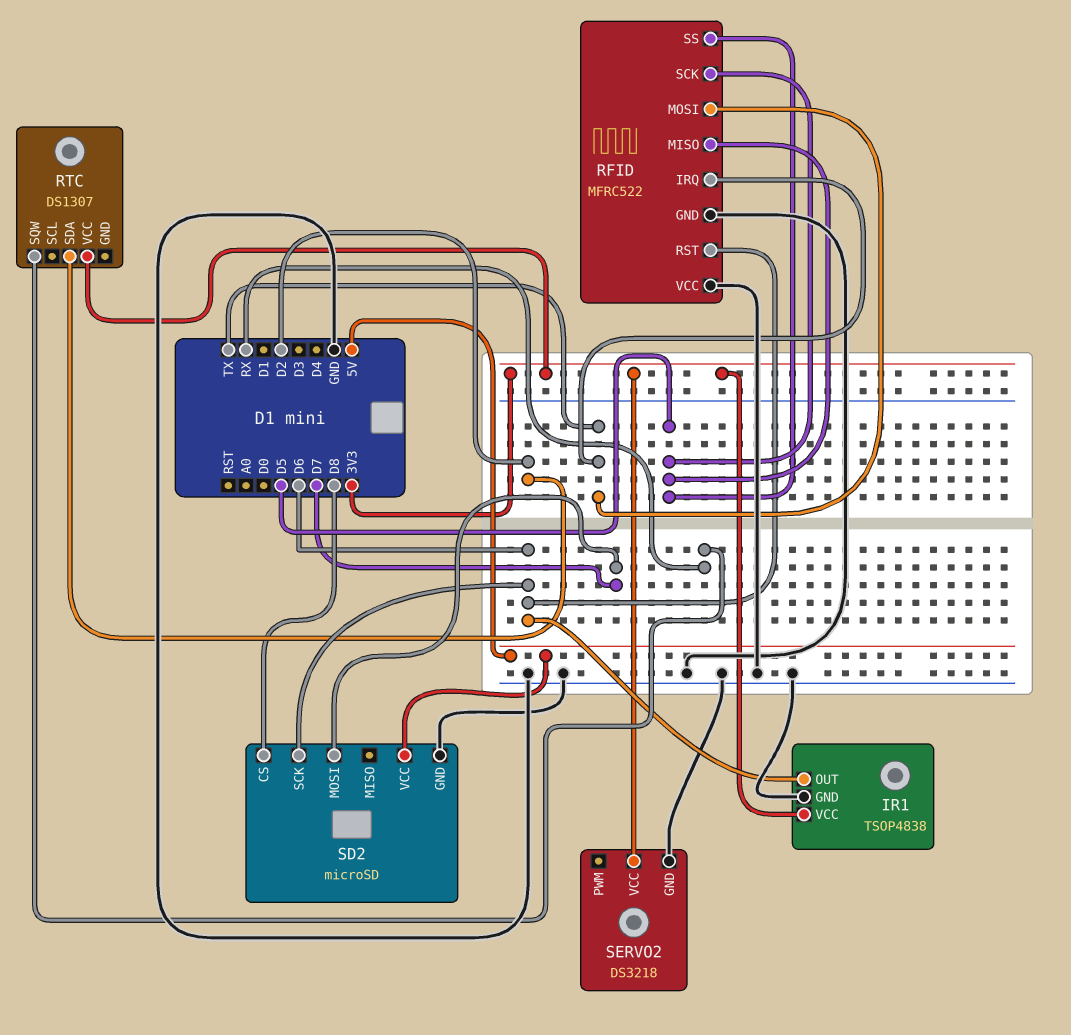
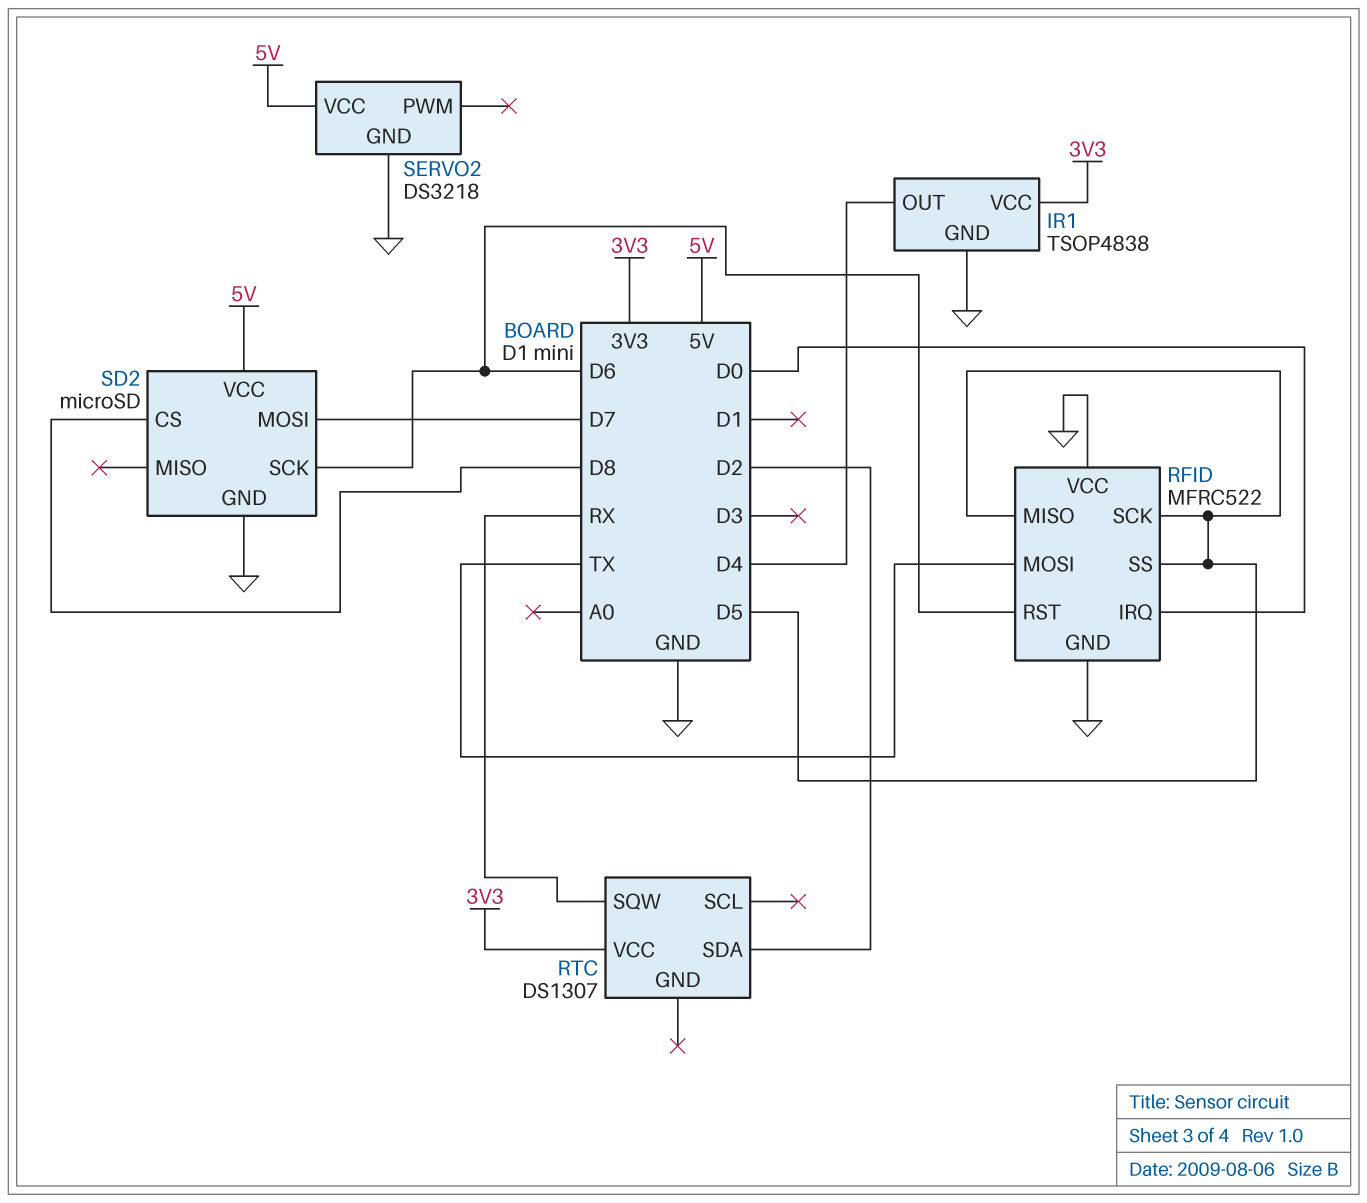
IR1 pin OUT: D6 -> D4
RFID pin IRQ: TX -> D0
SERVO2 pin VCC: 3V3 -> 5V

